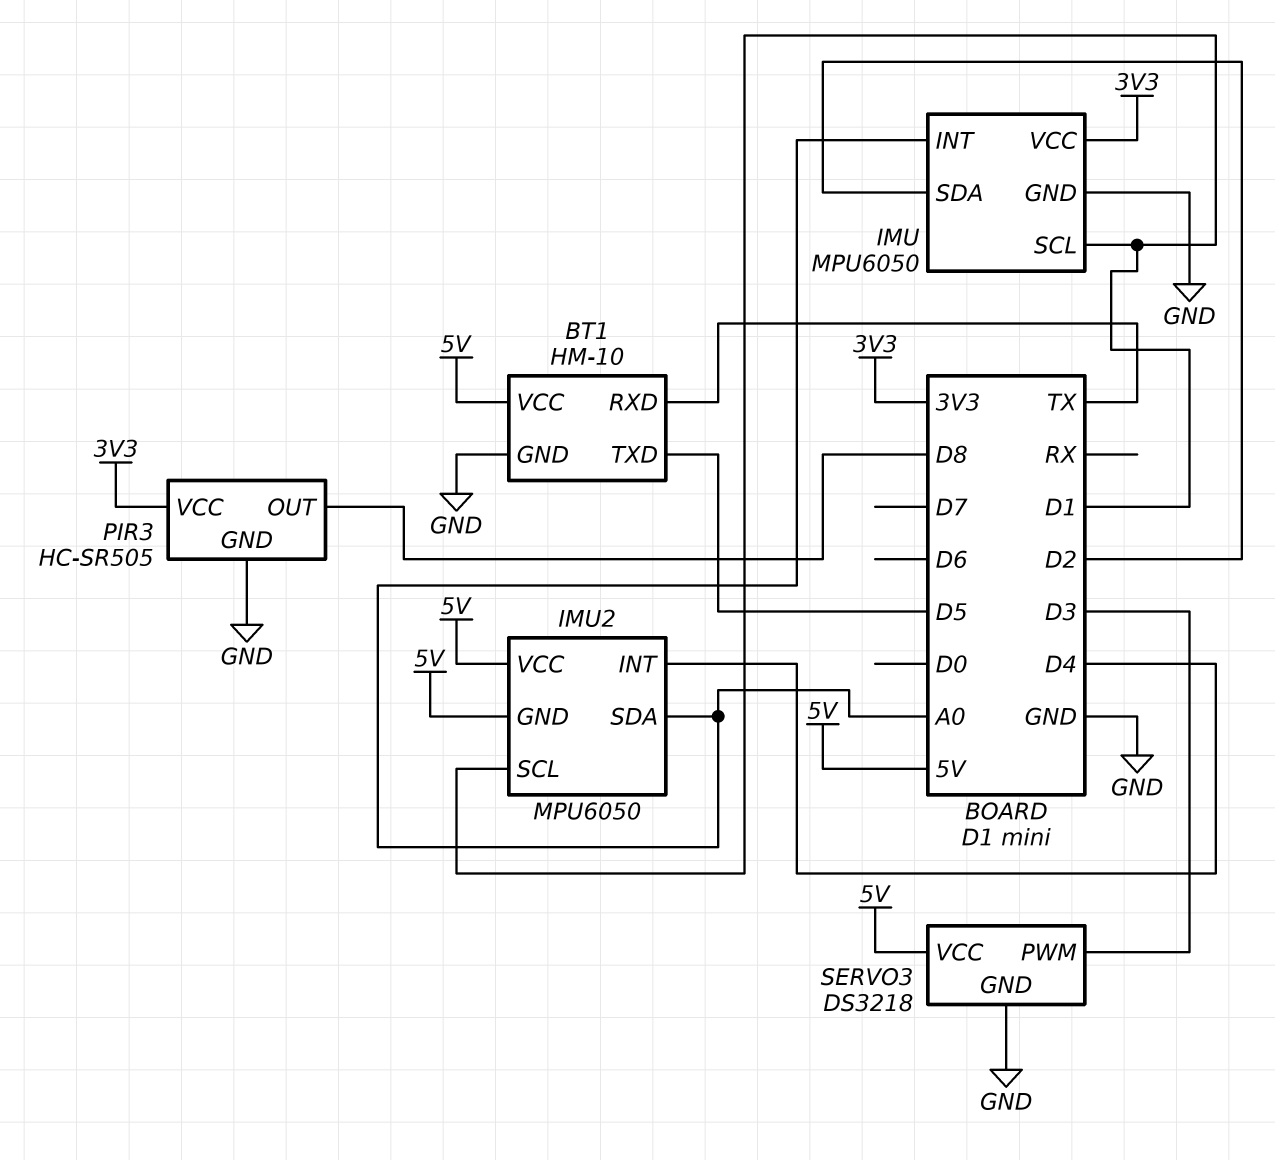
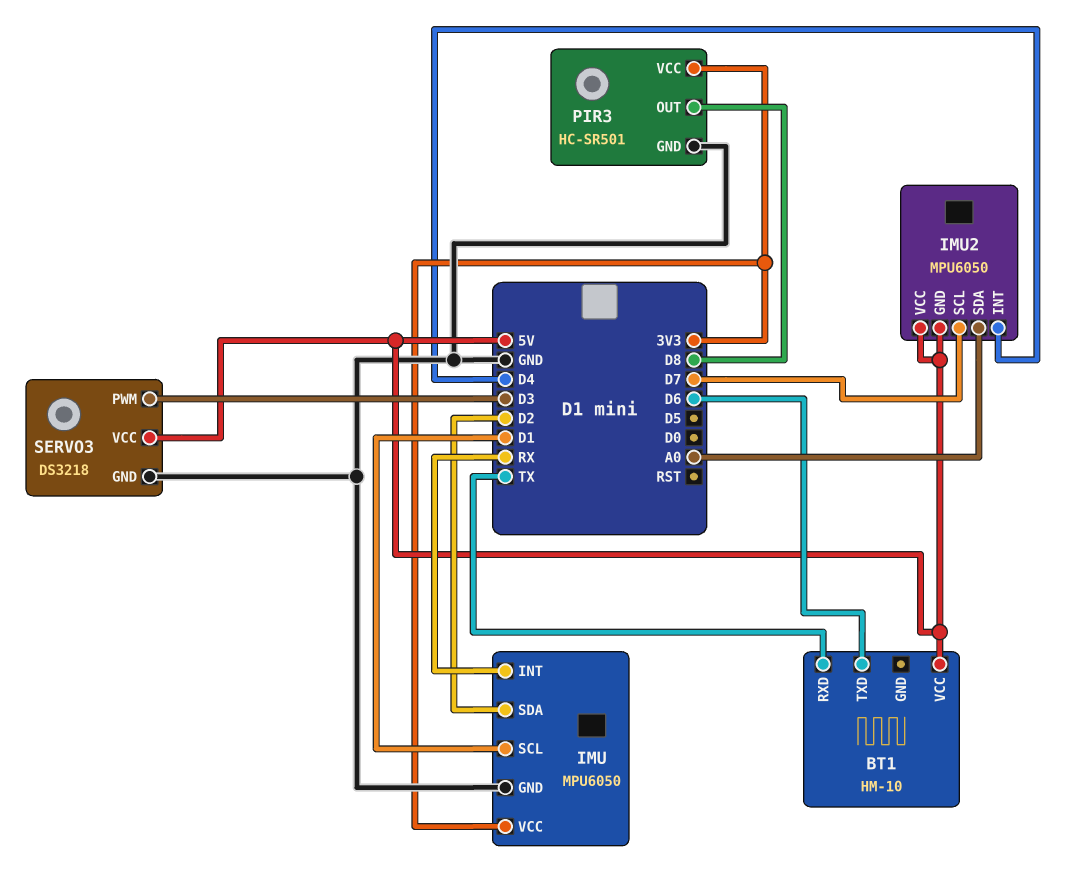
BT1 pin GND: GND -> none
BT1 pin TXD: D5 -> D6
IMU pin INT: A0 -> RX
IMU2 pin SCL: D1 -> D7
PIR3: HC-SR505 -> HC-SR501

